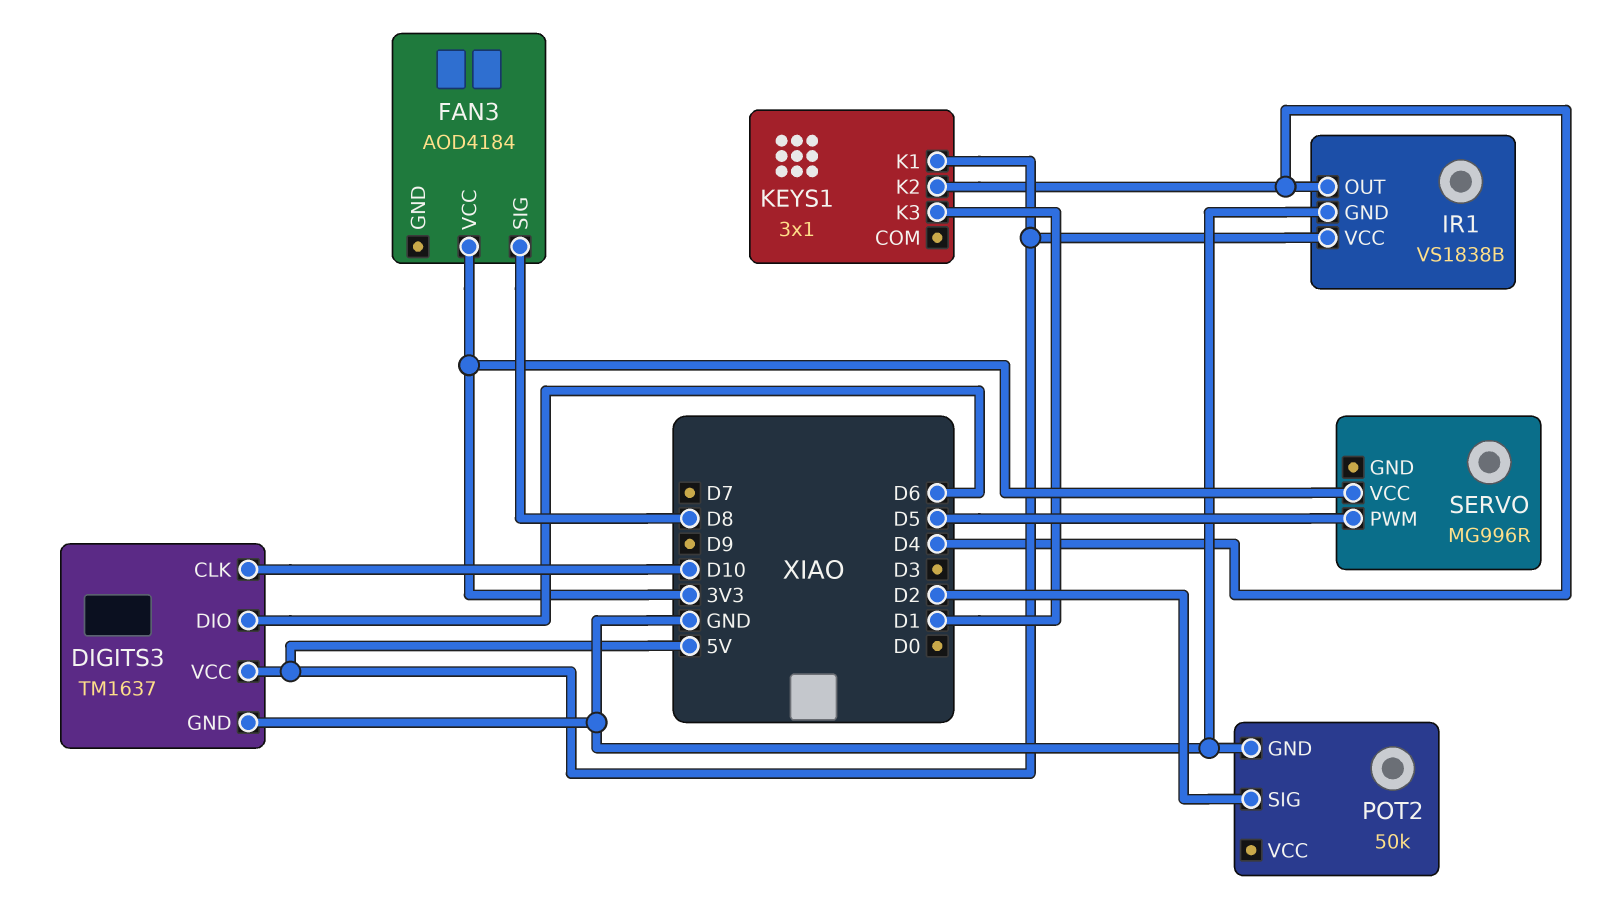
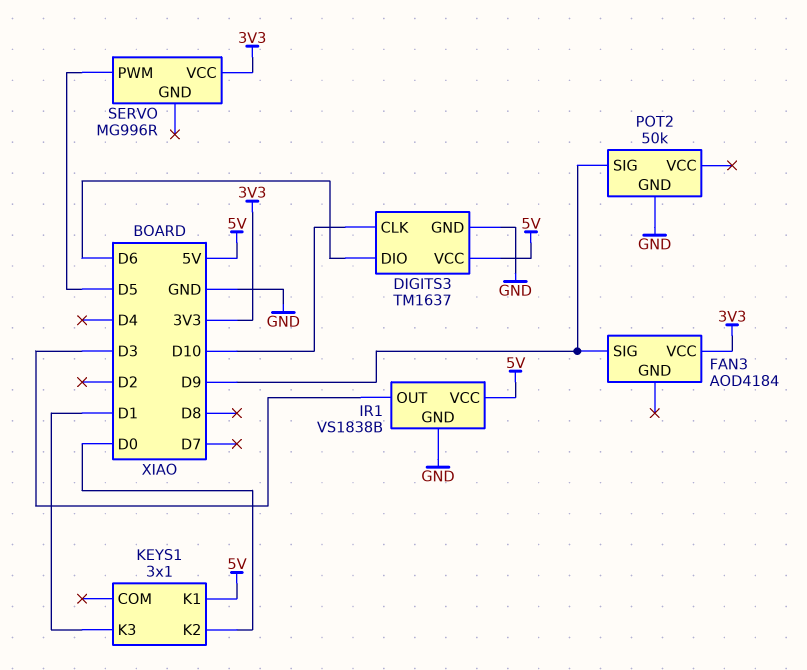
FAN3 pin SIG: D8 -> D9
IR1 pin OUT: D4 -> D3
KEYS1 pin K2: D4 -> D0
POT2 pin SIG: D2 -> D9

